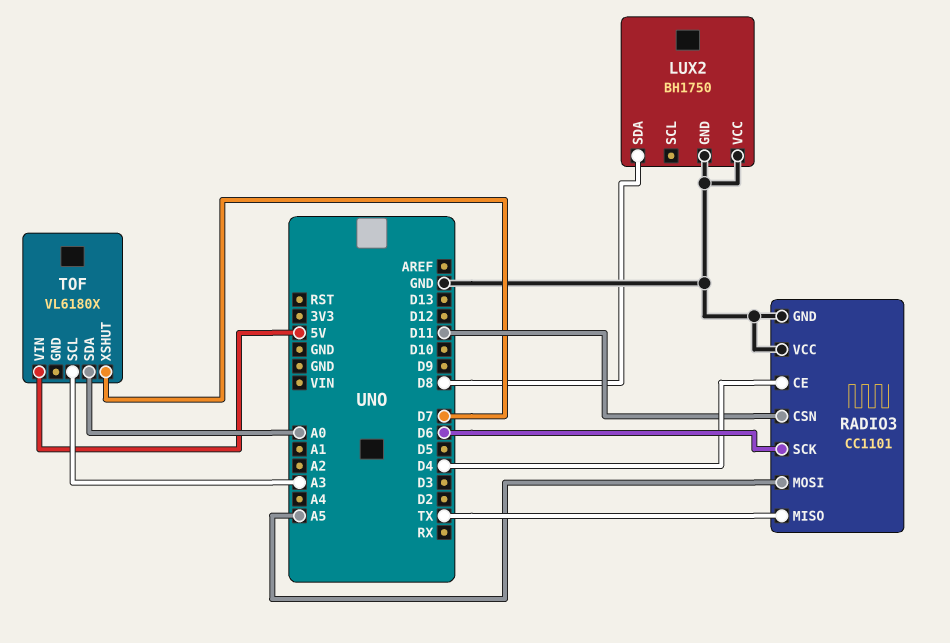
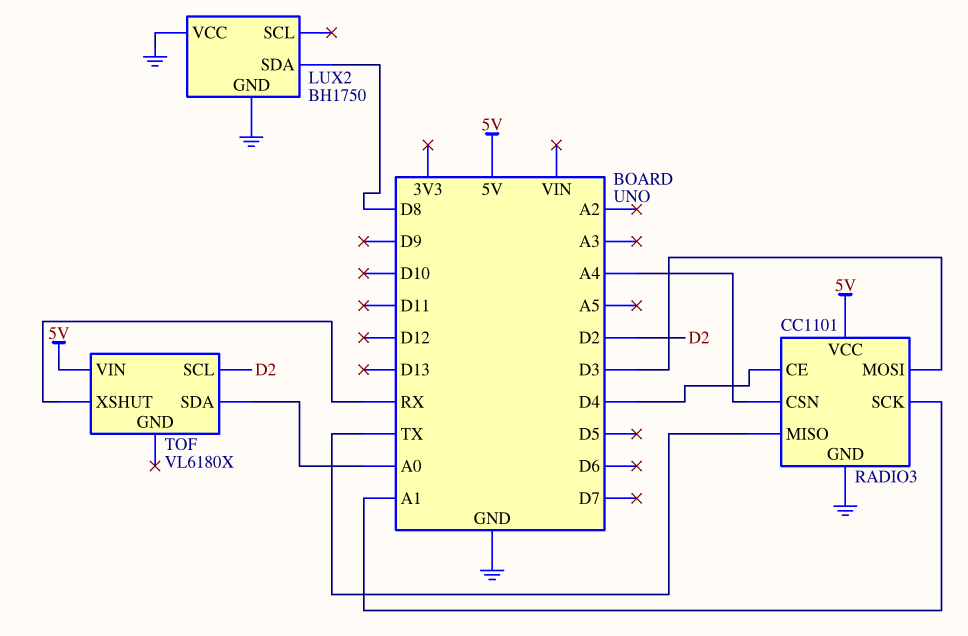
RADIO3 pin CSN: D11 -> A4
RADIO3 pin MOSI: A5 -> D3
RADIO3 pin SCK: D6 -> A1
RADIO3 pin VCC: GND -> 5V
TOF pin SCL: A3 -> D2
TOF pin XSHUT: D7 -> RX

